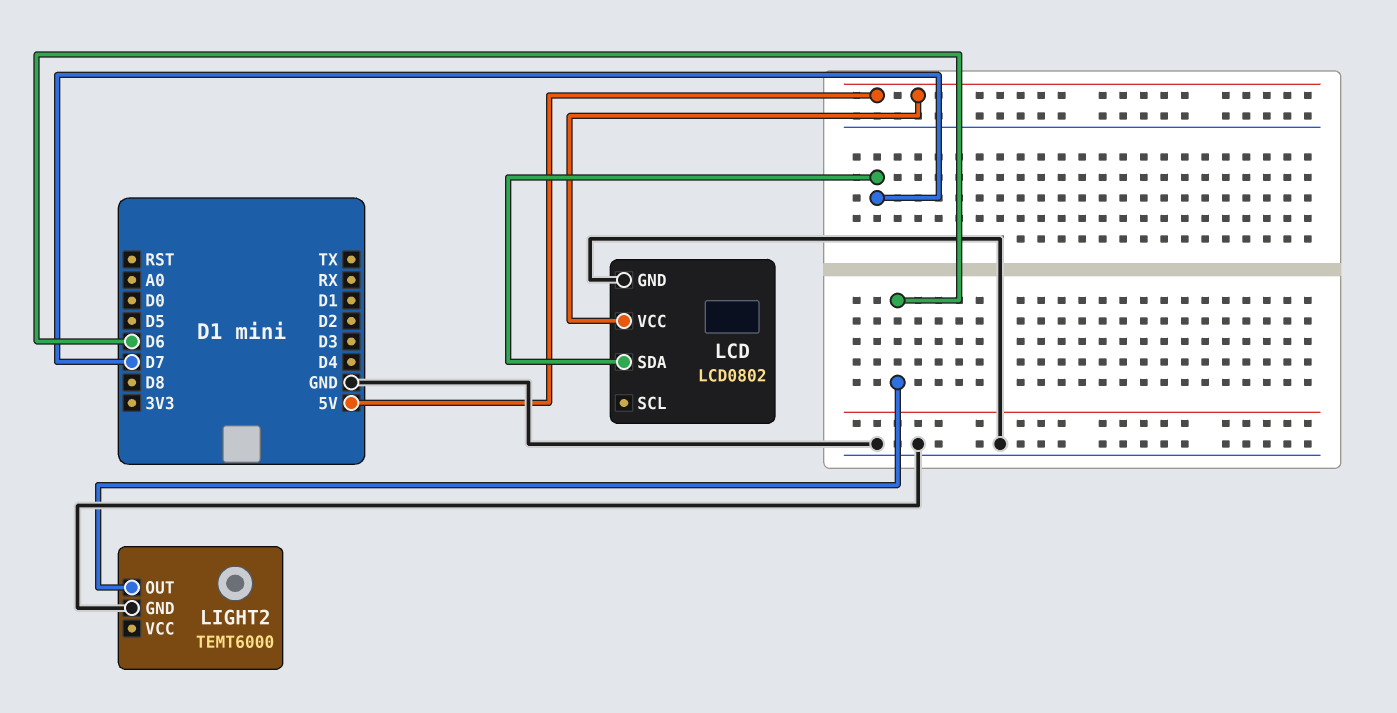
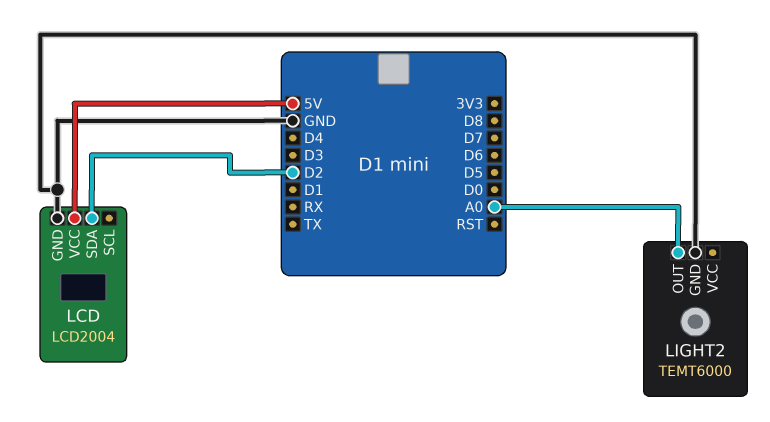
LCD: LCD0802 -> LCD2004
LCD pin SDA: D7 -> D2
LIGHT2 pin OUT: D6 -> A0

